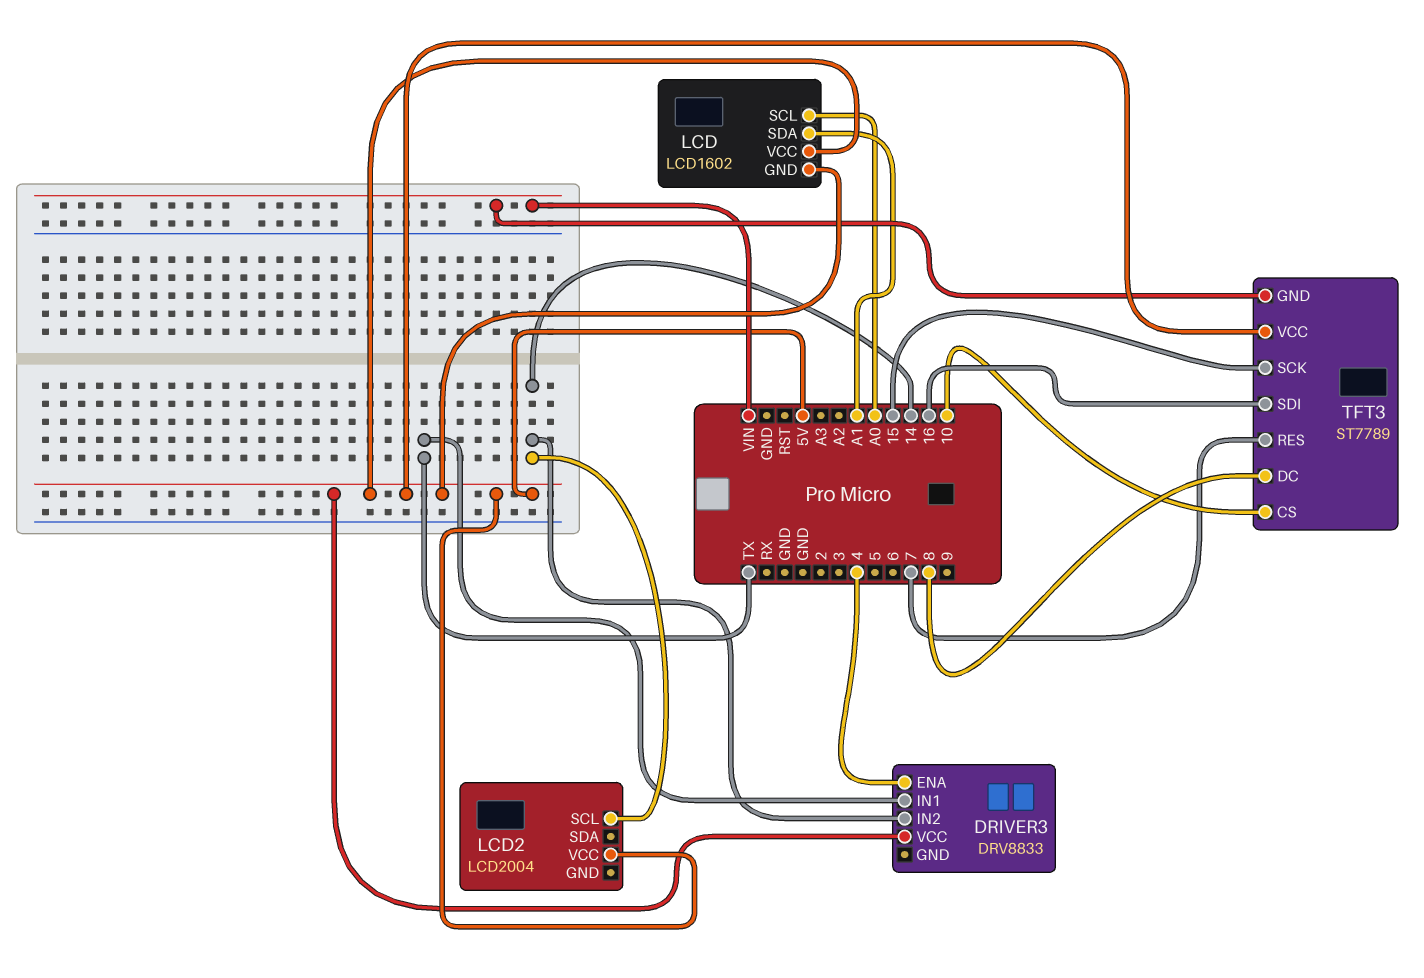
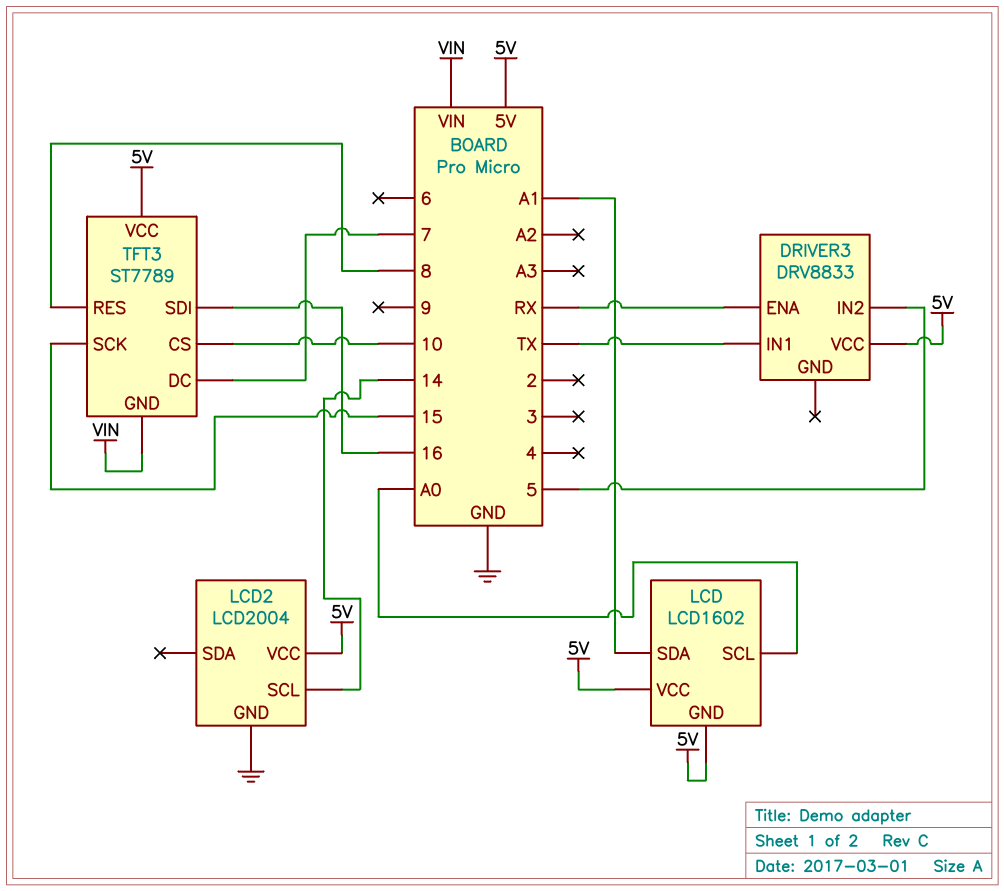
DRIVER3 pin ENA: 4 -> RX
DRIVER3 pin IN2: 14 -> 5
LCD2 pin GND: none -> GND
TFT3 pin DC: 8 -> 7
TFT3 pin RES: 7 -> 8

